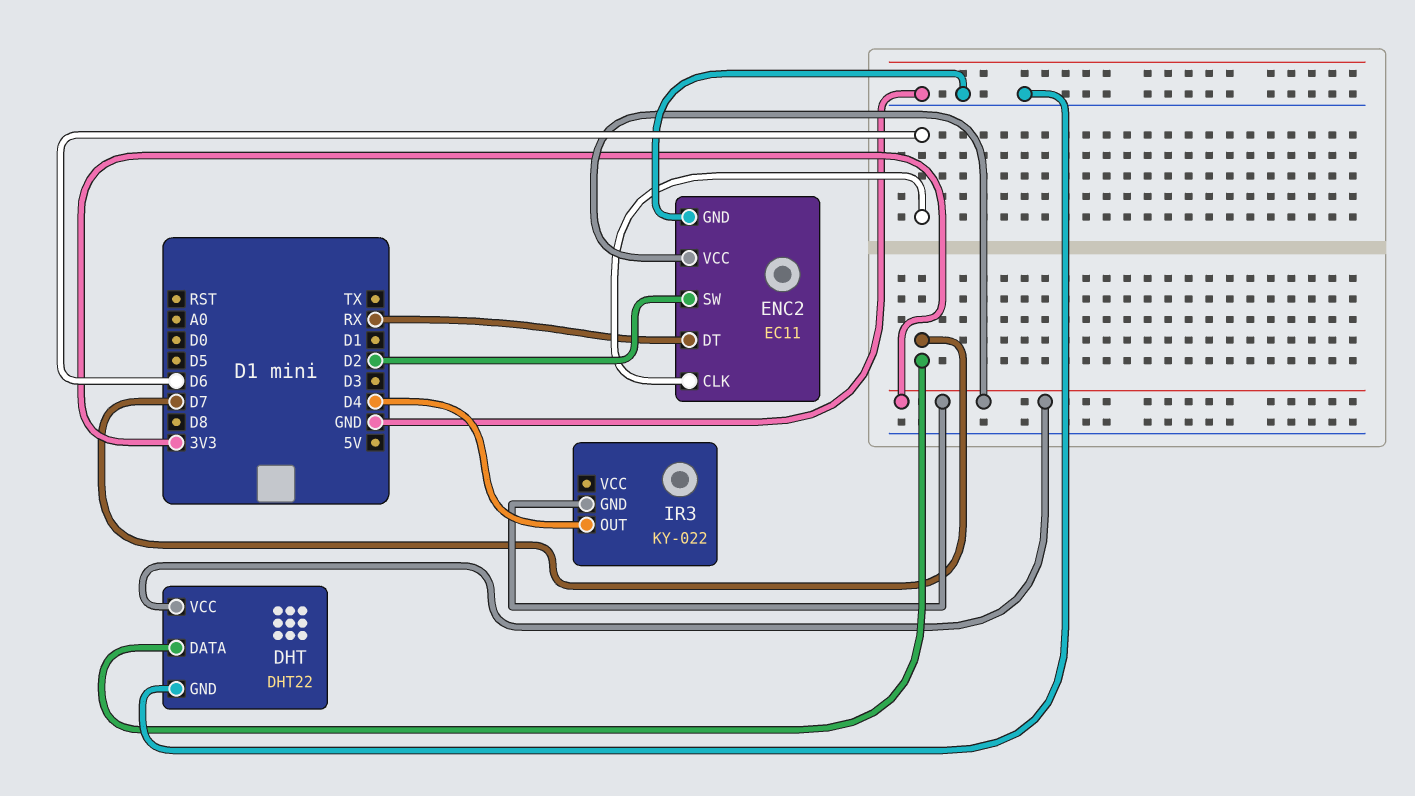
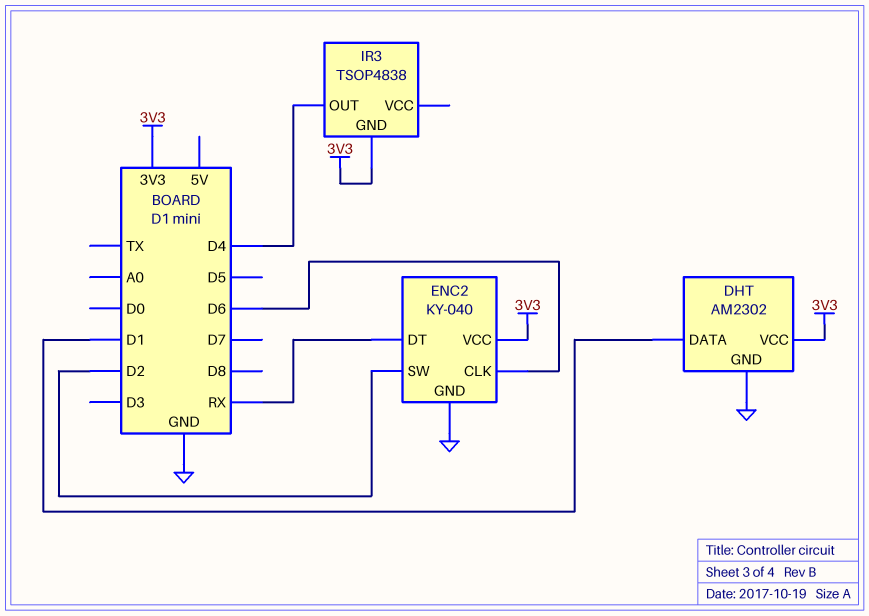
DHT: DHT22 -> AM2302
DHT pin DATA: D7 -> D1
ENC2: EC11 -> KY-040
IR3: KY-022 -> TSOP4838

